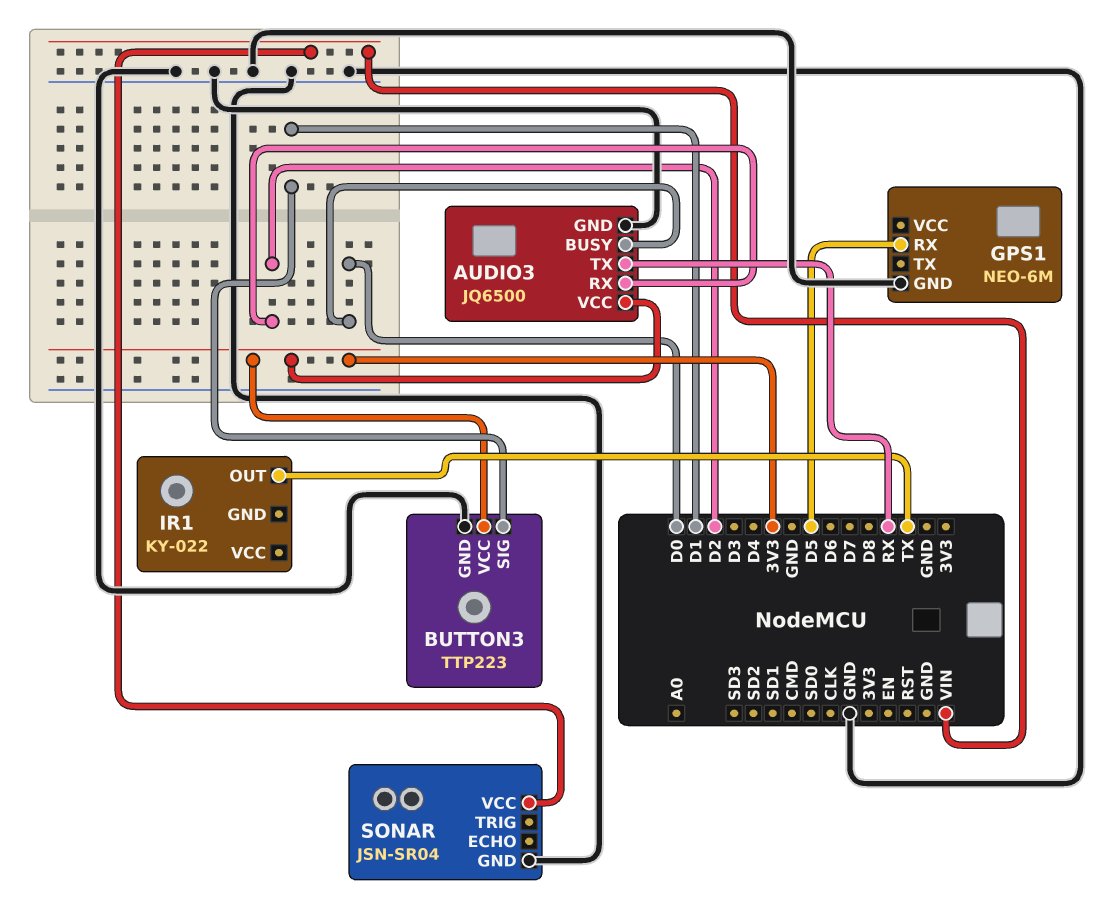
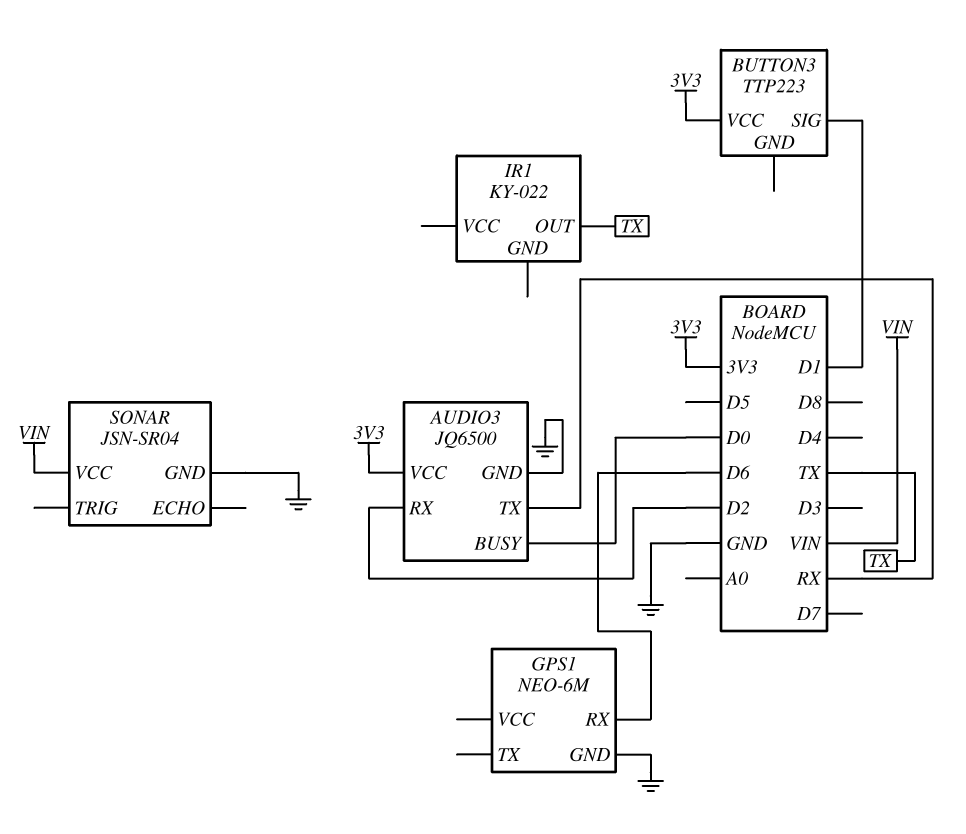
BUTTON3 pin GND: GND -> none
GPS1 pin RX: D5 -> D6

